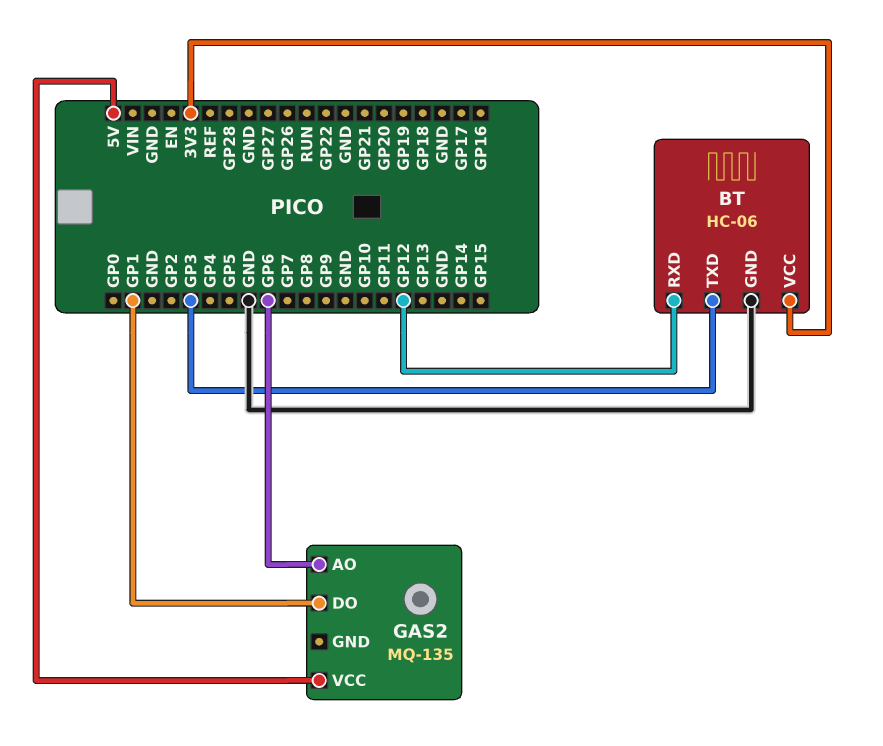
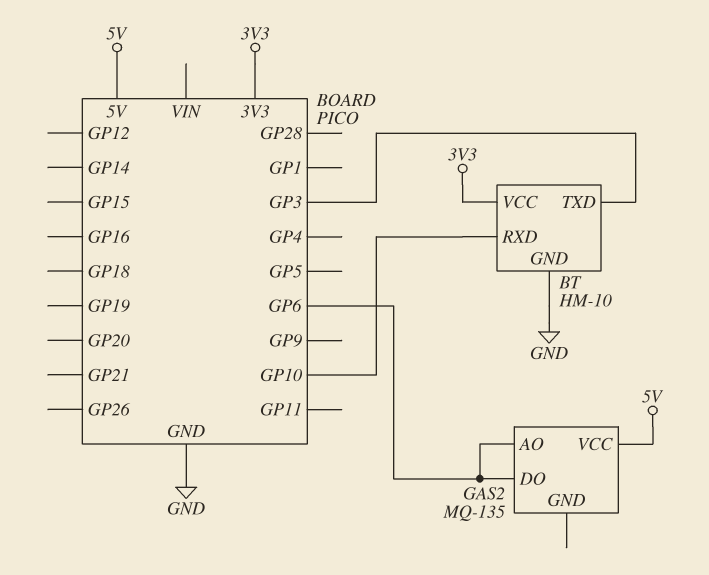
BT: HC-06 -> HM-10
BT pin RXD: GP12 -> GP10
GAS2 pin DO: GP1 -> GP6

